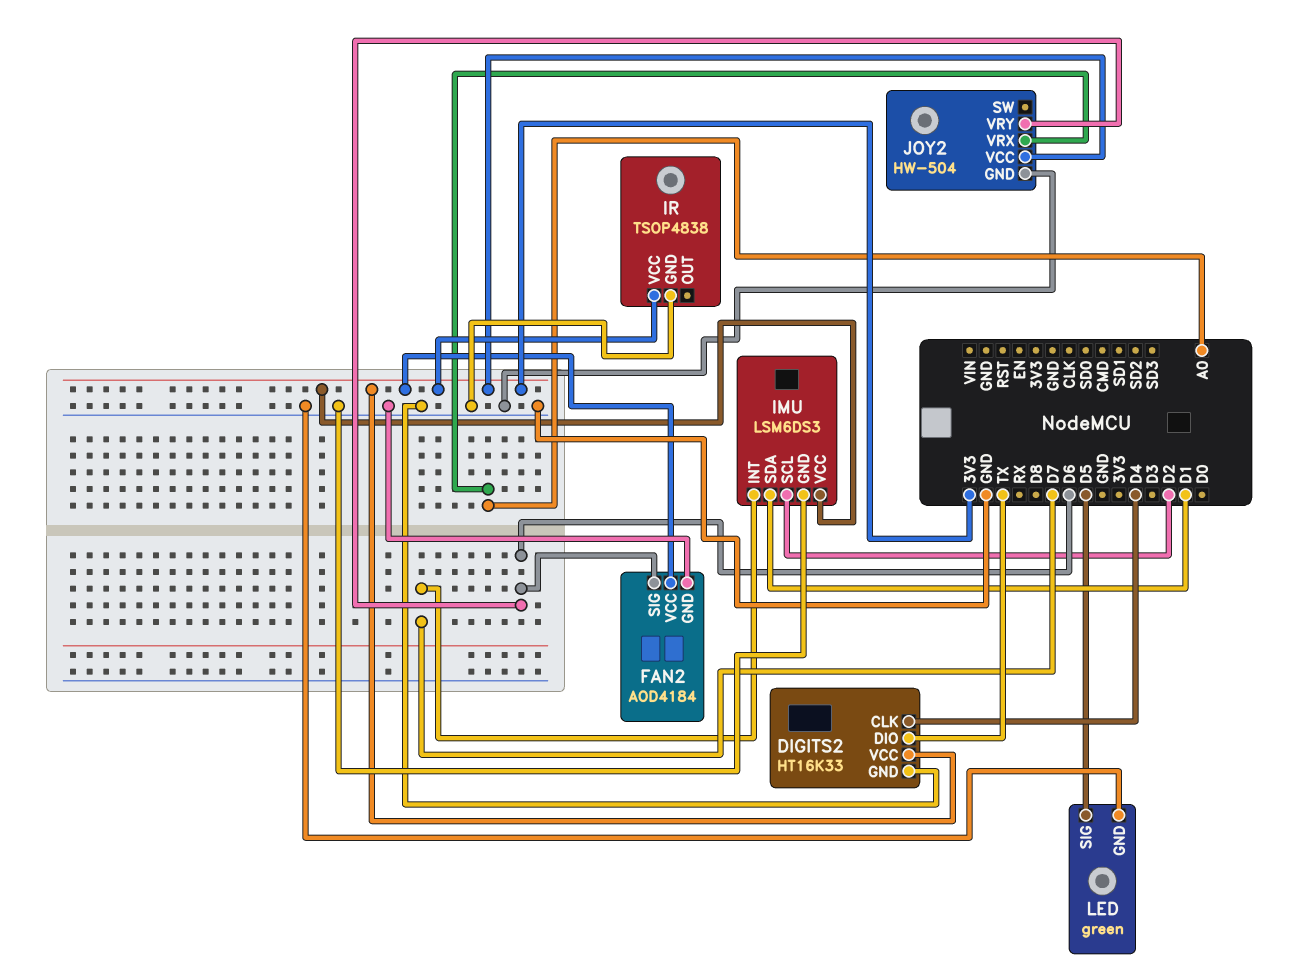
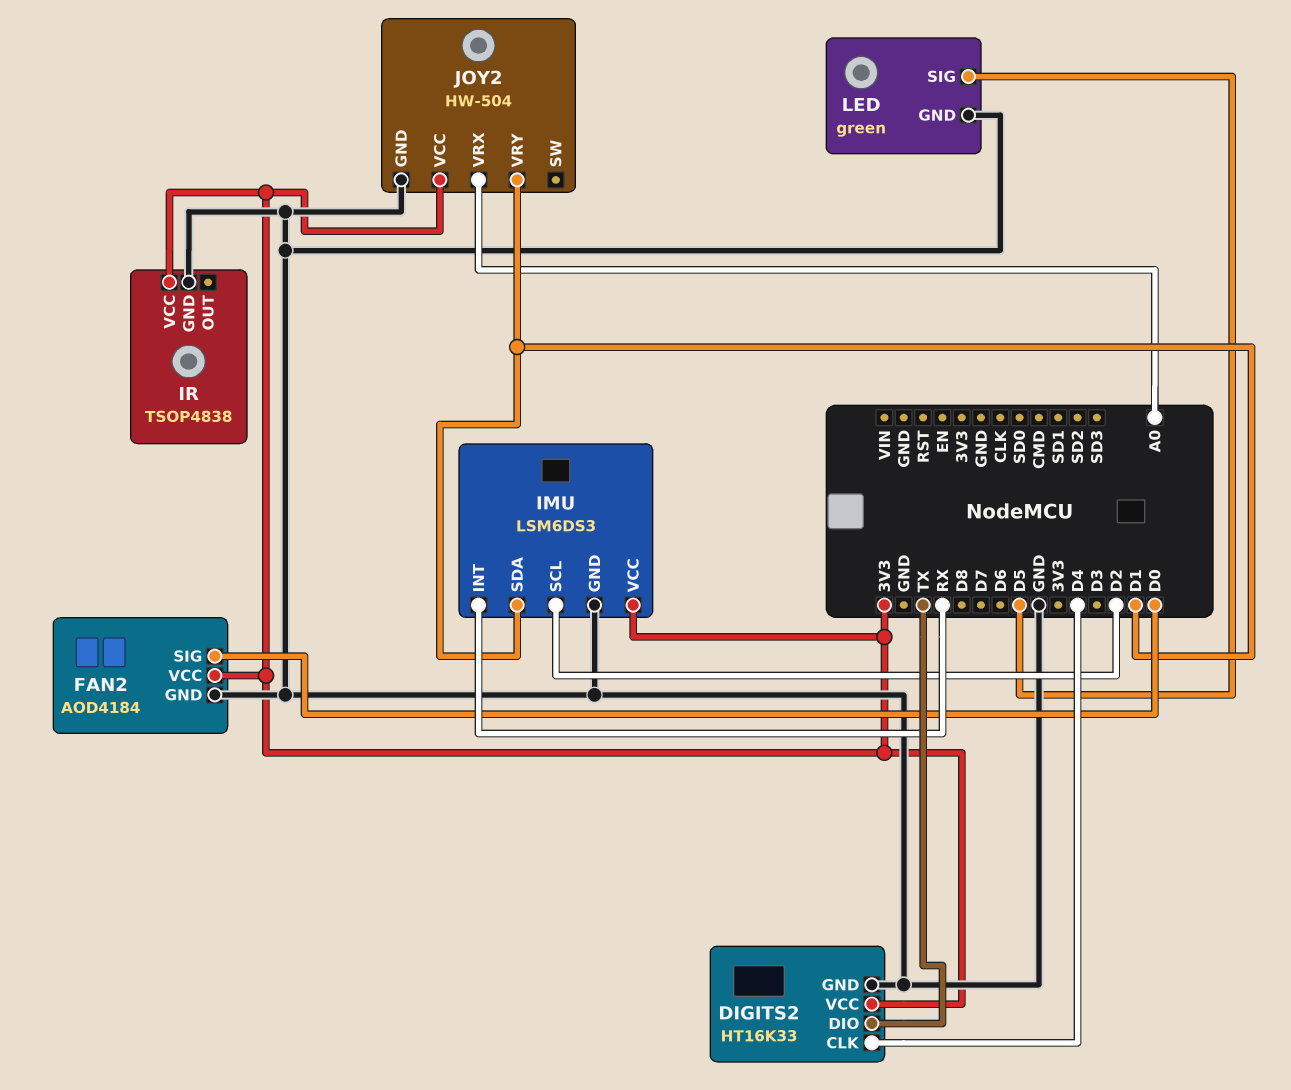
FAN2 pin SIG: D6 -> D0
IMU pin INT: D7 -> RX
JOY2 pin VRY: D6 -> D1

